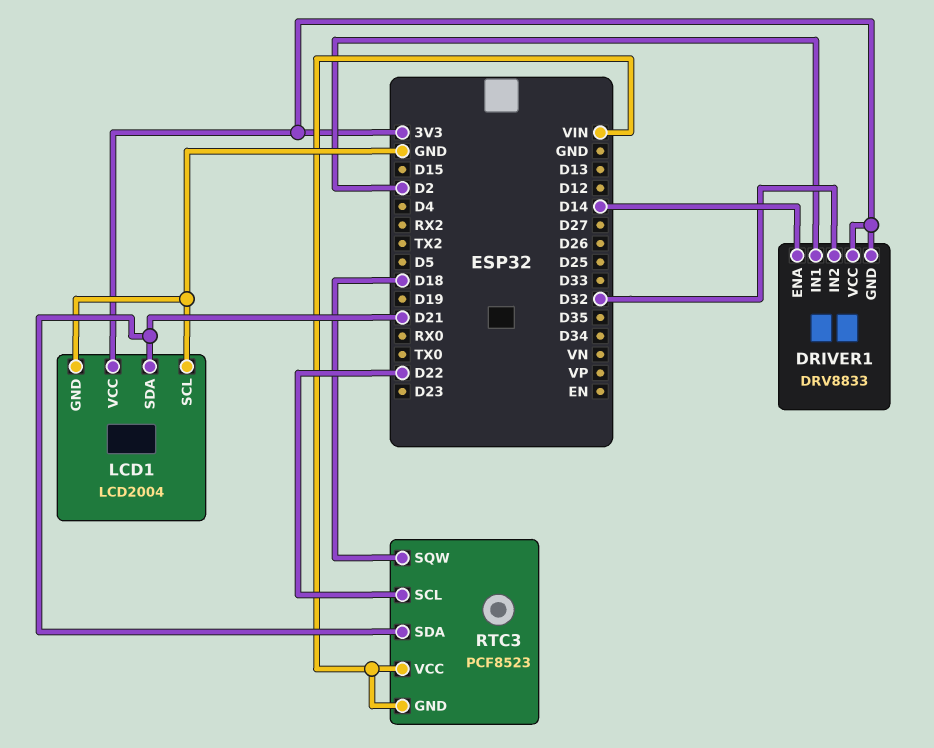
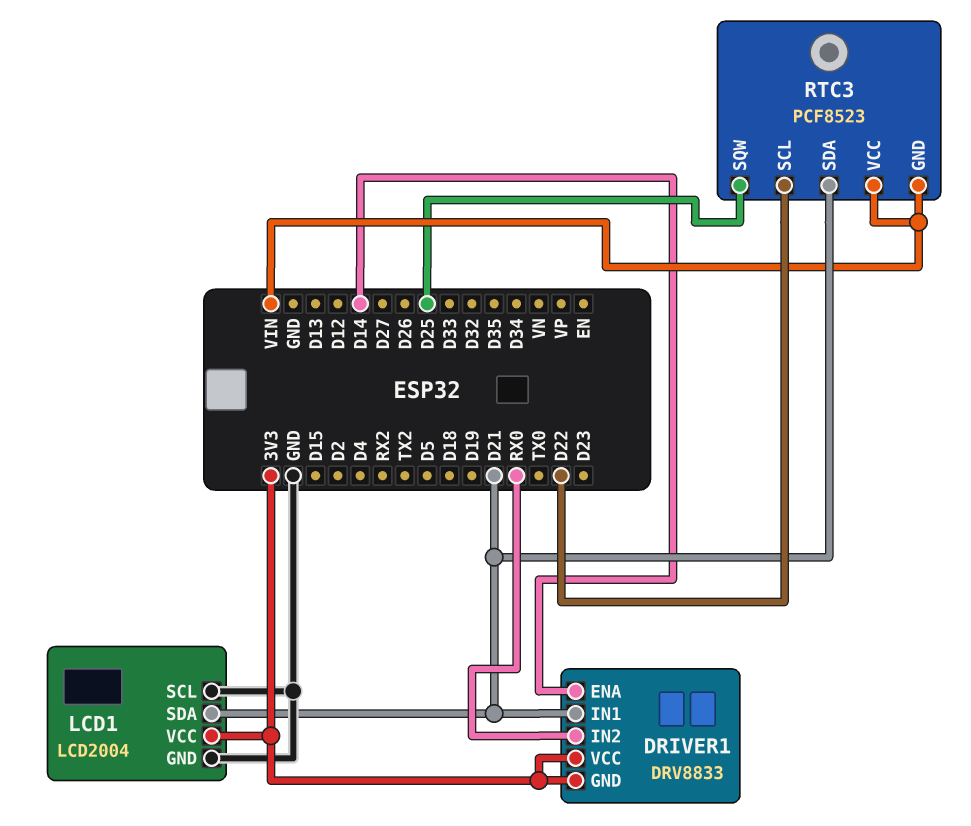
DRIVER1 pin IN1: D2 -> D21
DRIVER1 pin IN2: D32 -> RX0
RTC3 pin SQW: D18 -> D25

